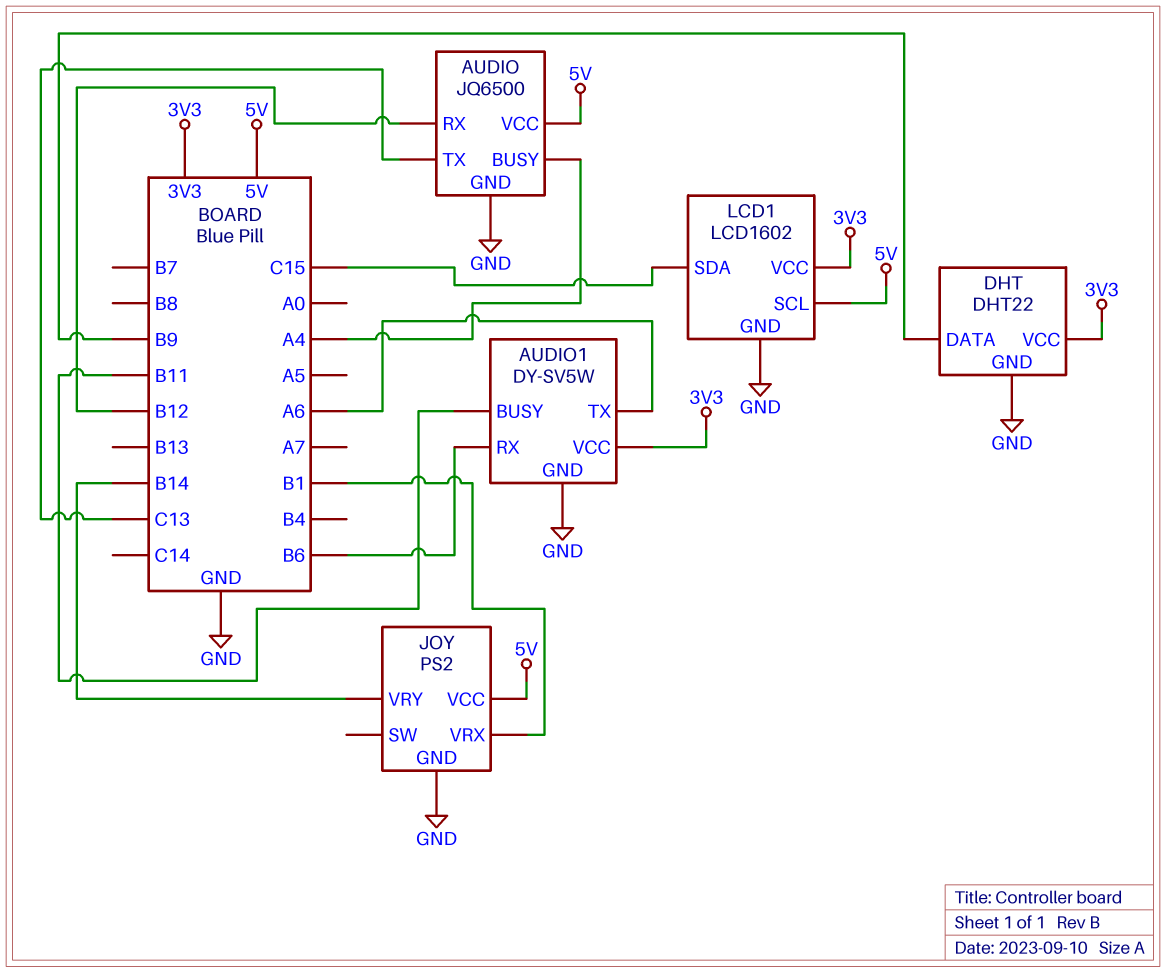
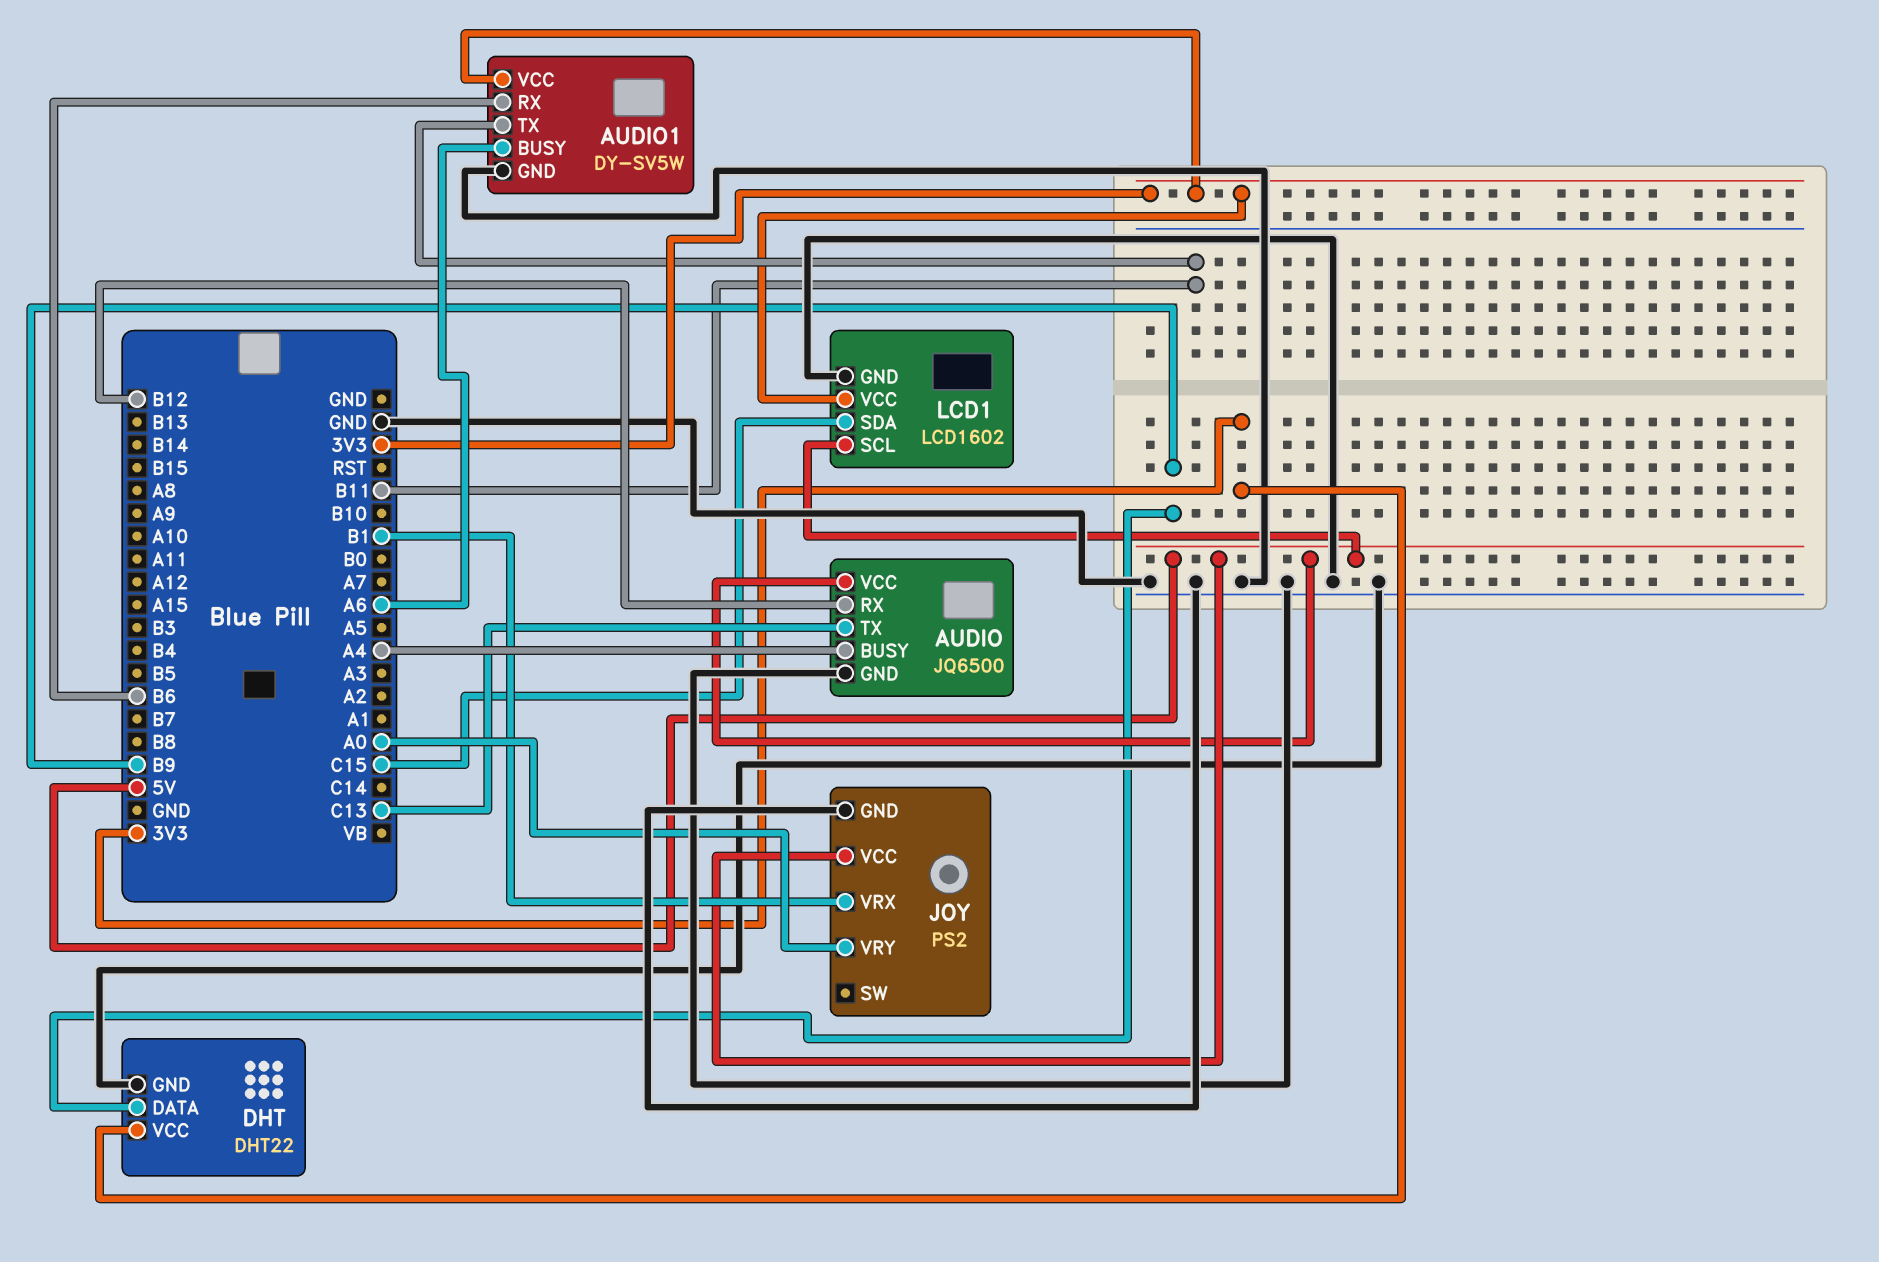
AUDIO1 pin BUSY: B11 -> A6
AUDIO1 pin TX: A6 -> B11
JOY pin VRY: B14 -> A0

